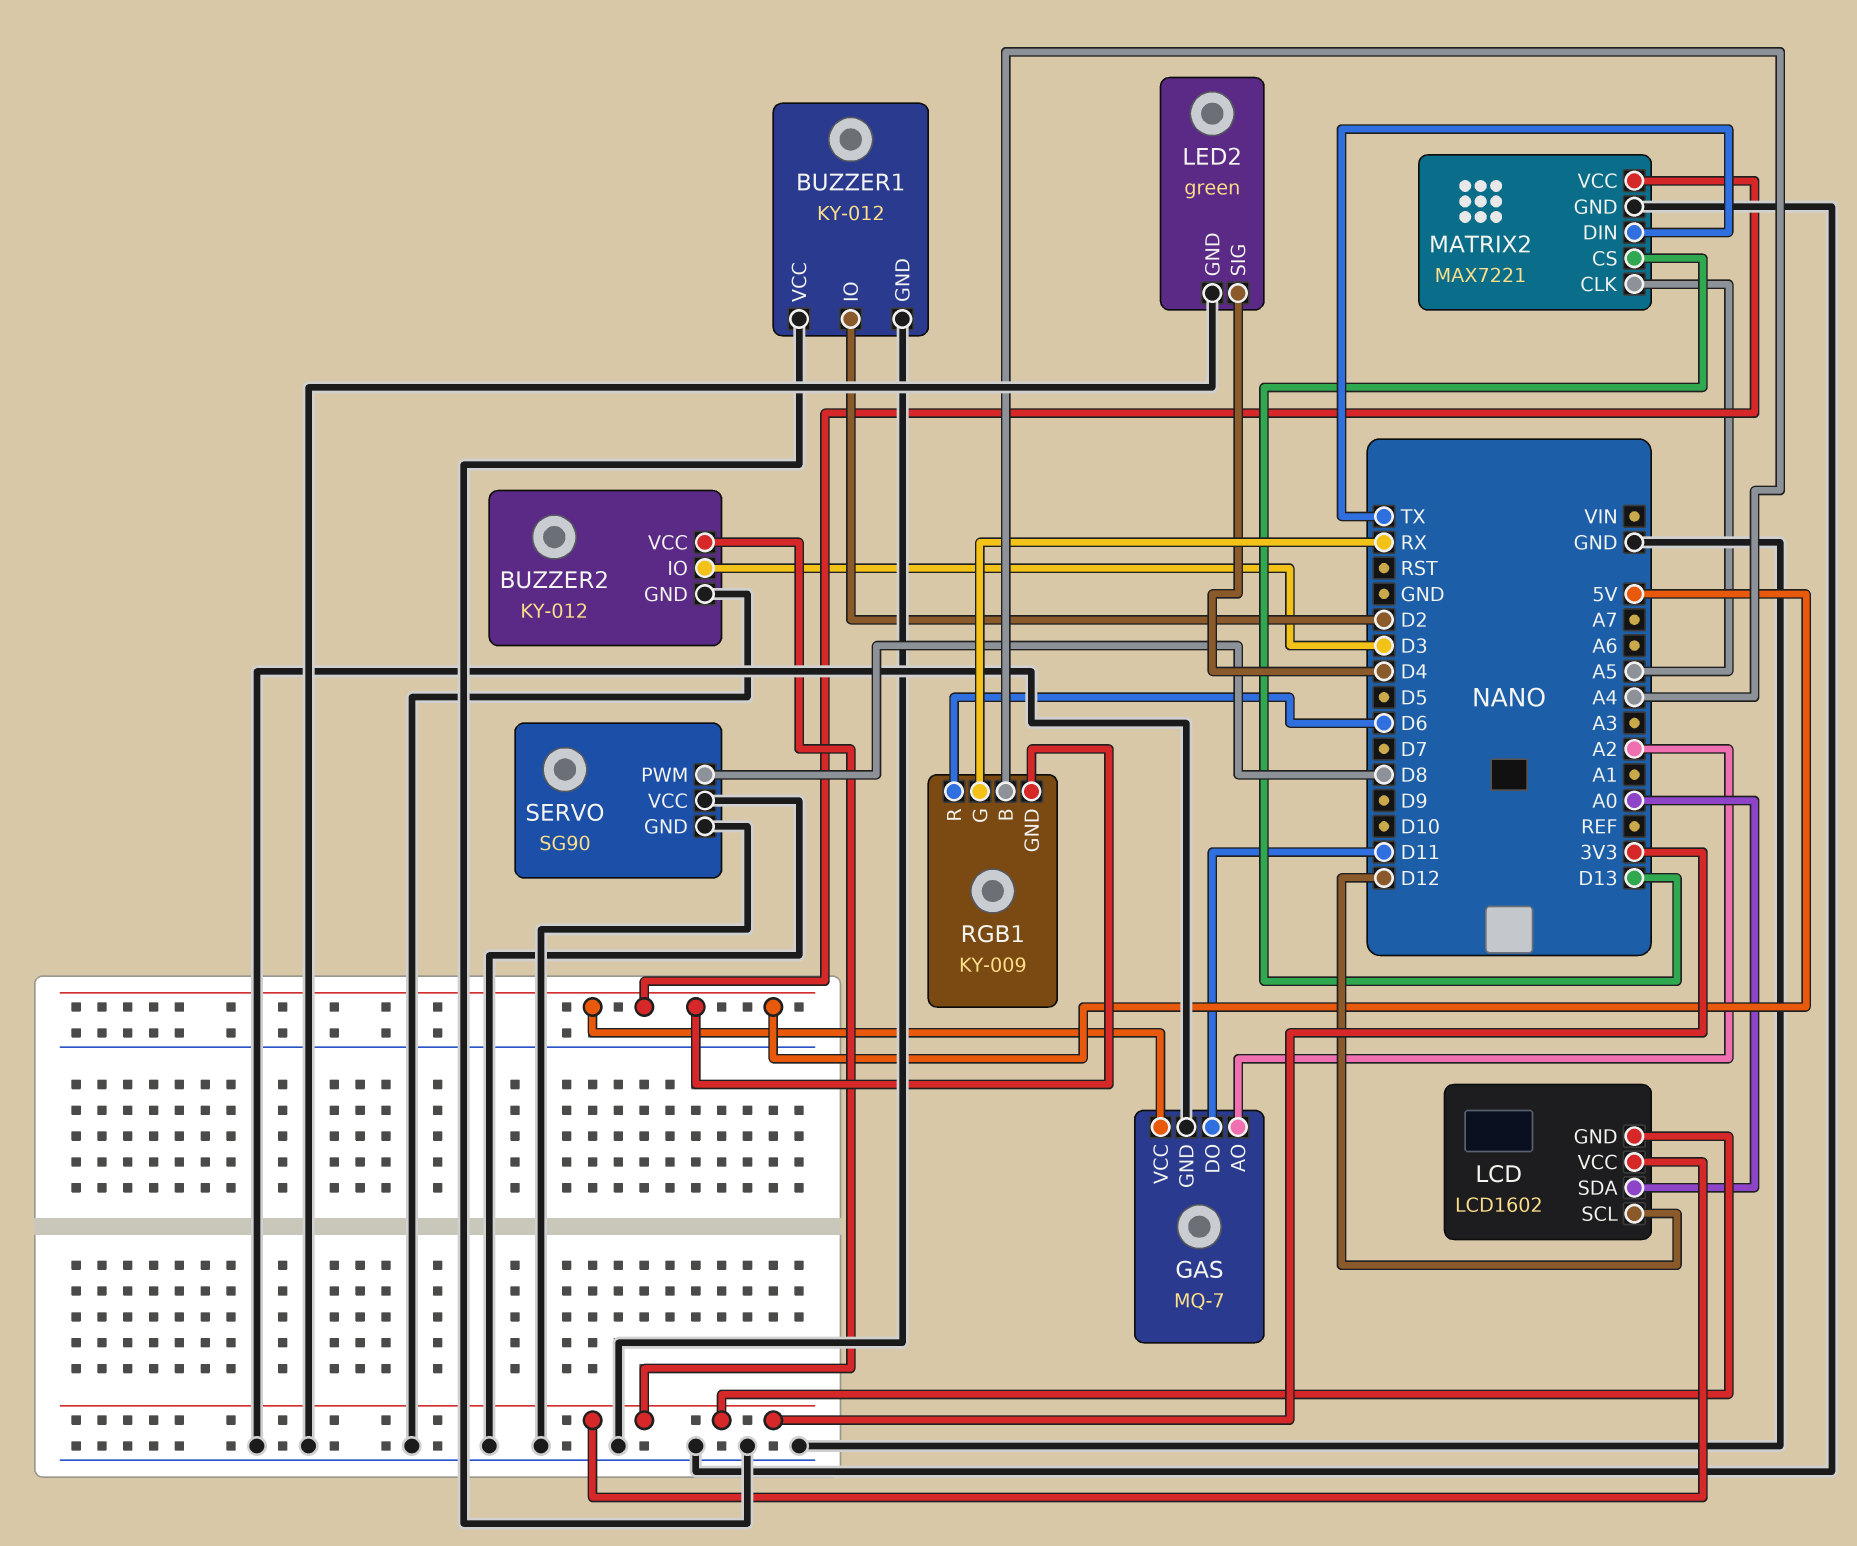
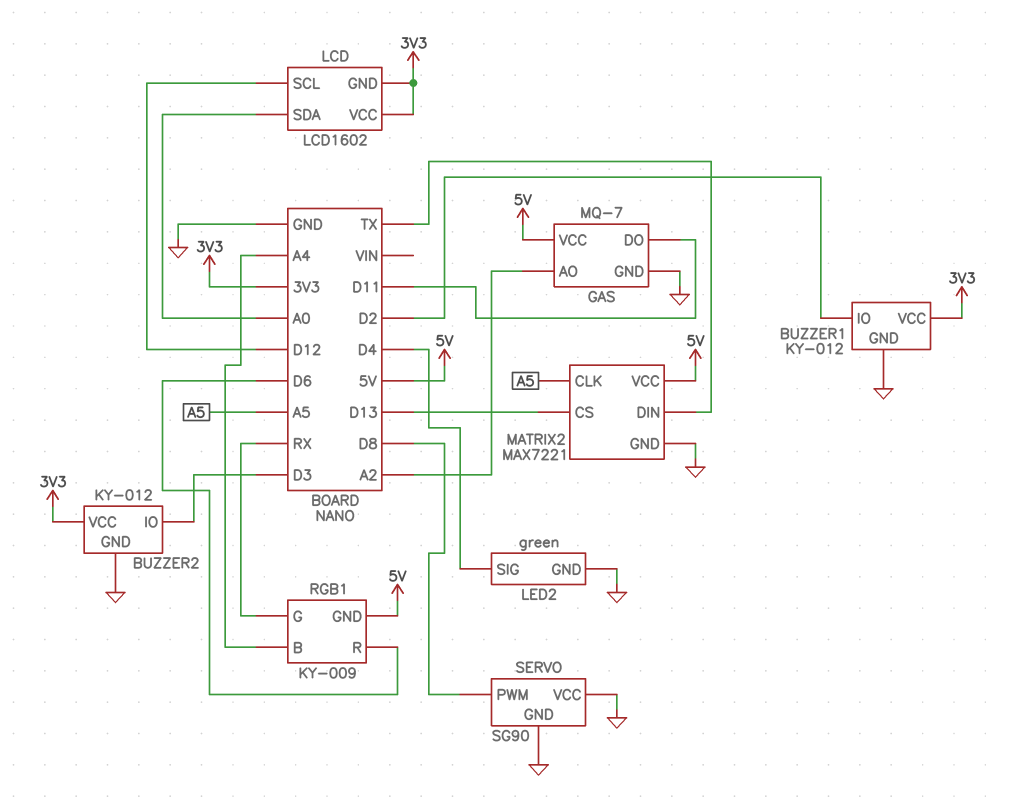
BUZZER1 pin VCC: GND -> 3V3

